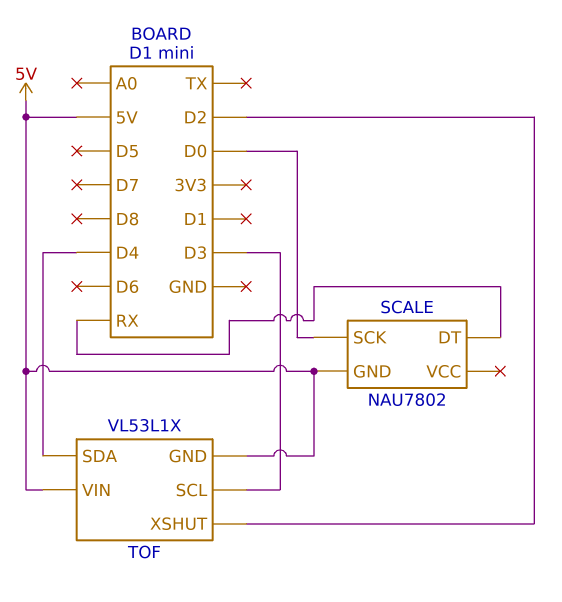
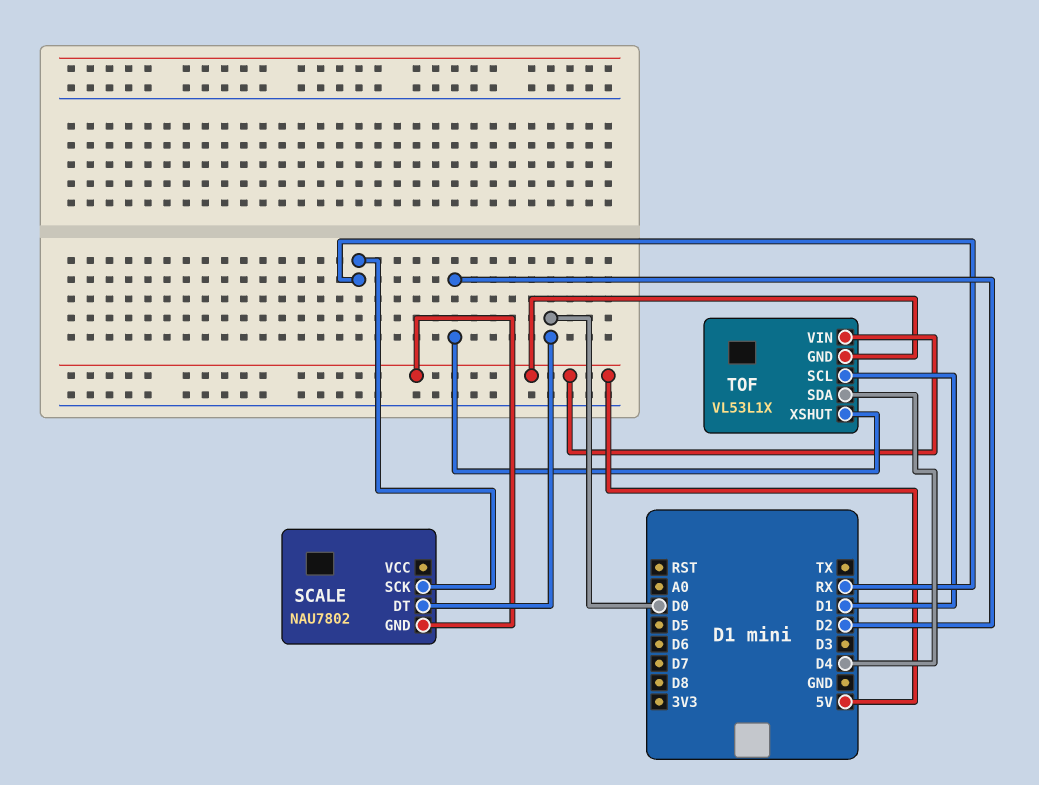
SCALE pin DT: RX -> D0
SCALE pin SCK: D0 -> RX
TOF pin SCL: D3 -> D1

